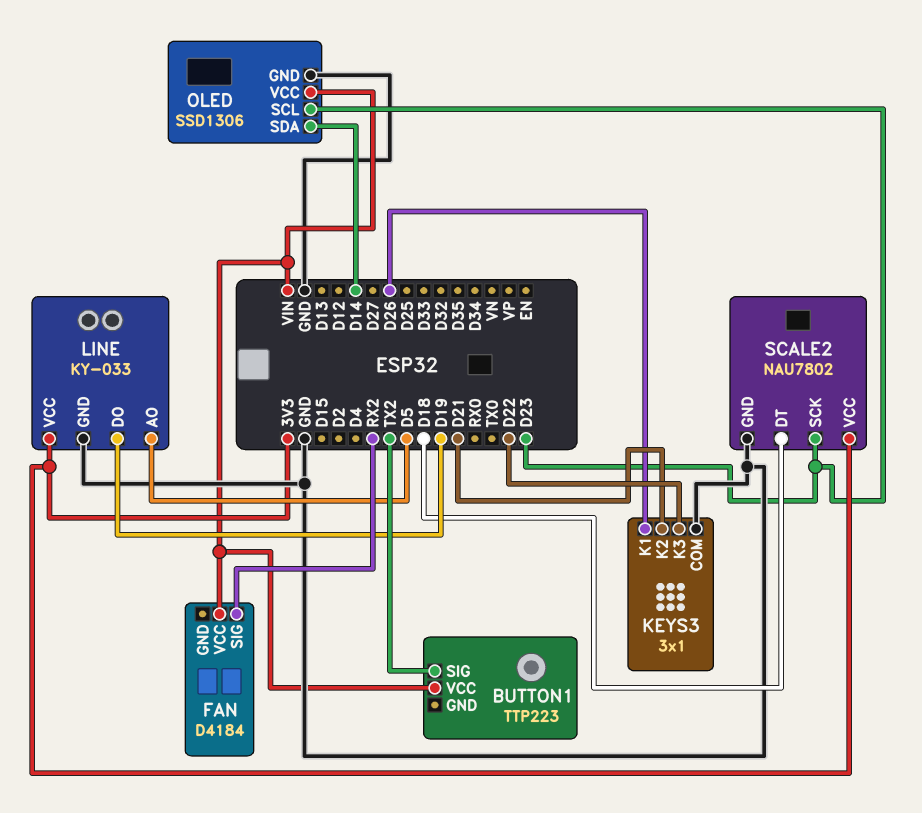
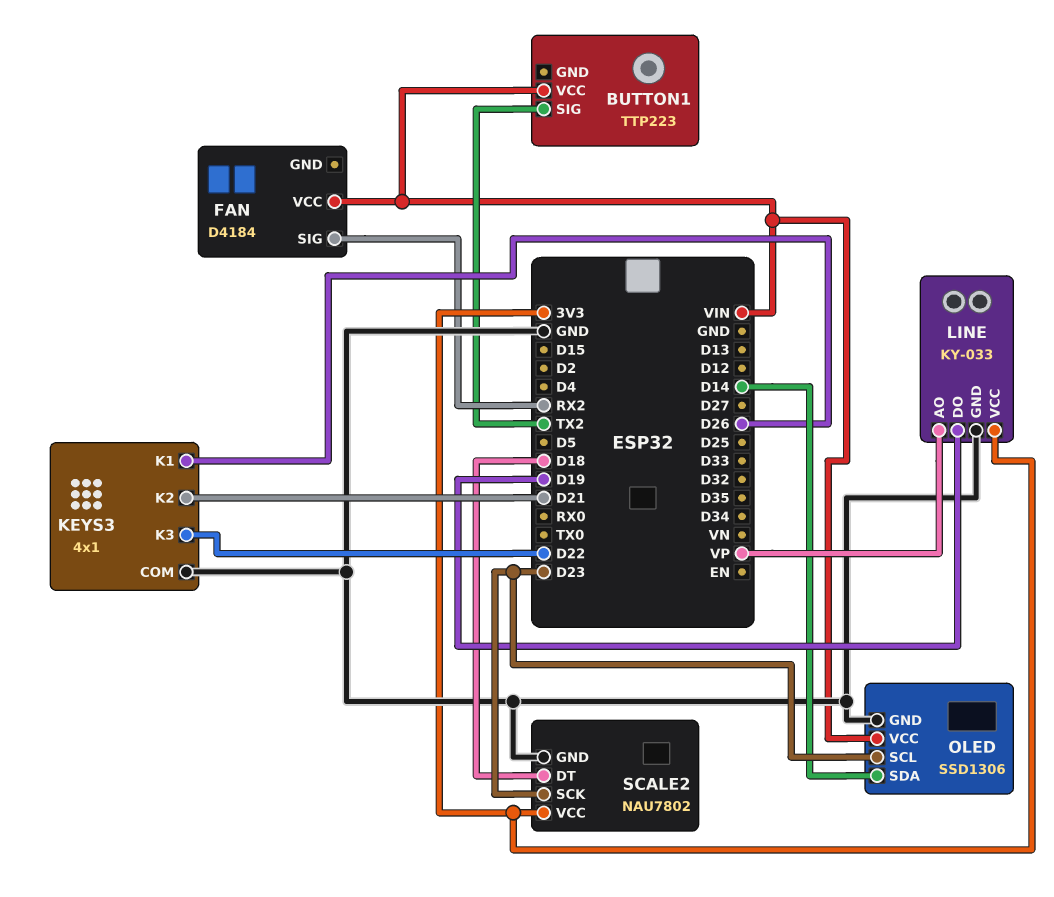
KEYS3: 3x1 -> 4x1
LINE pin AO: D5 -> VP

